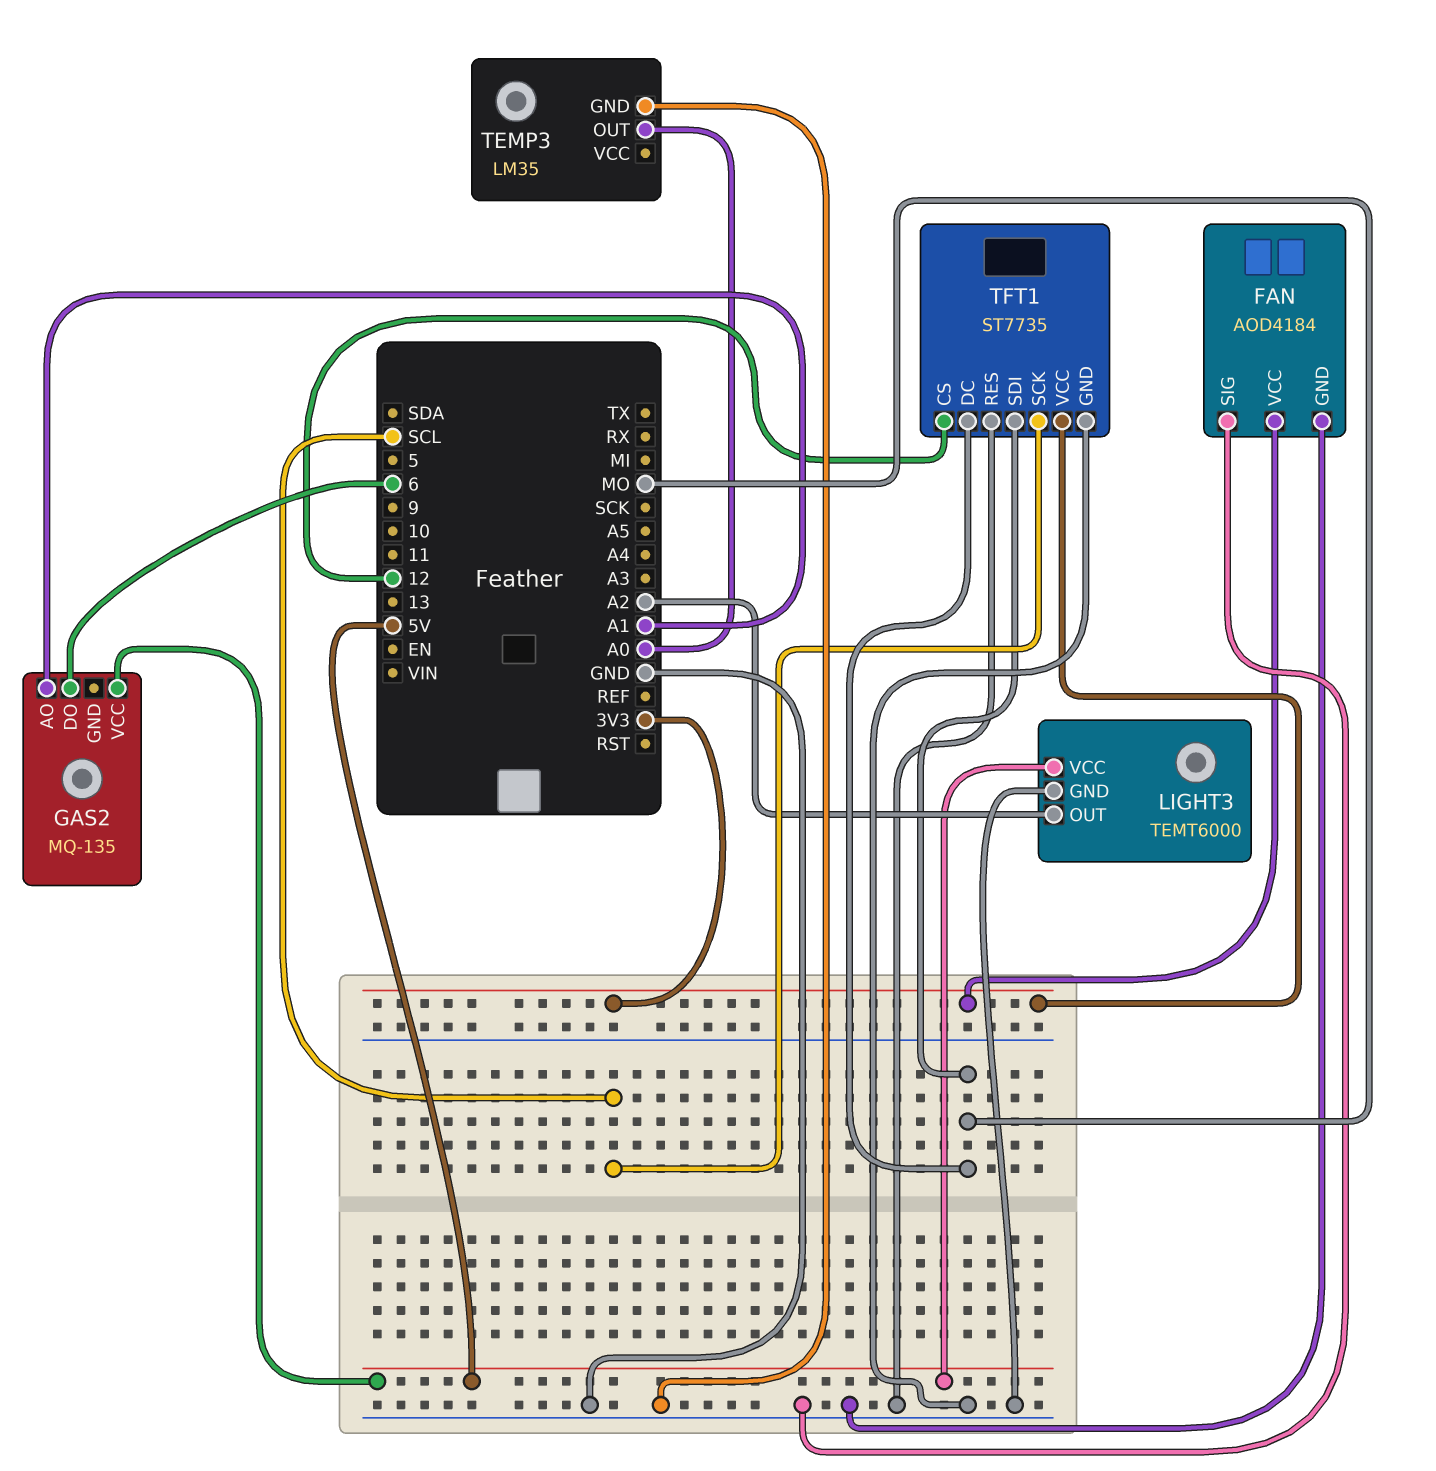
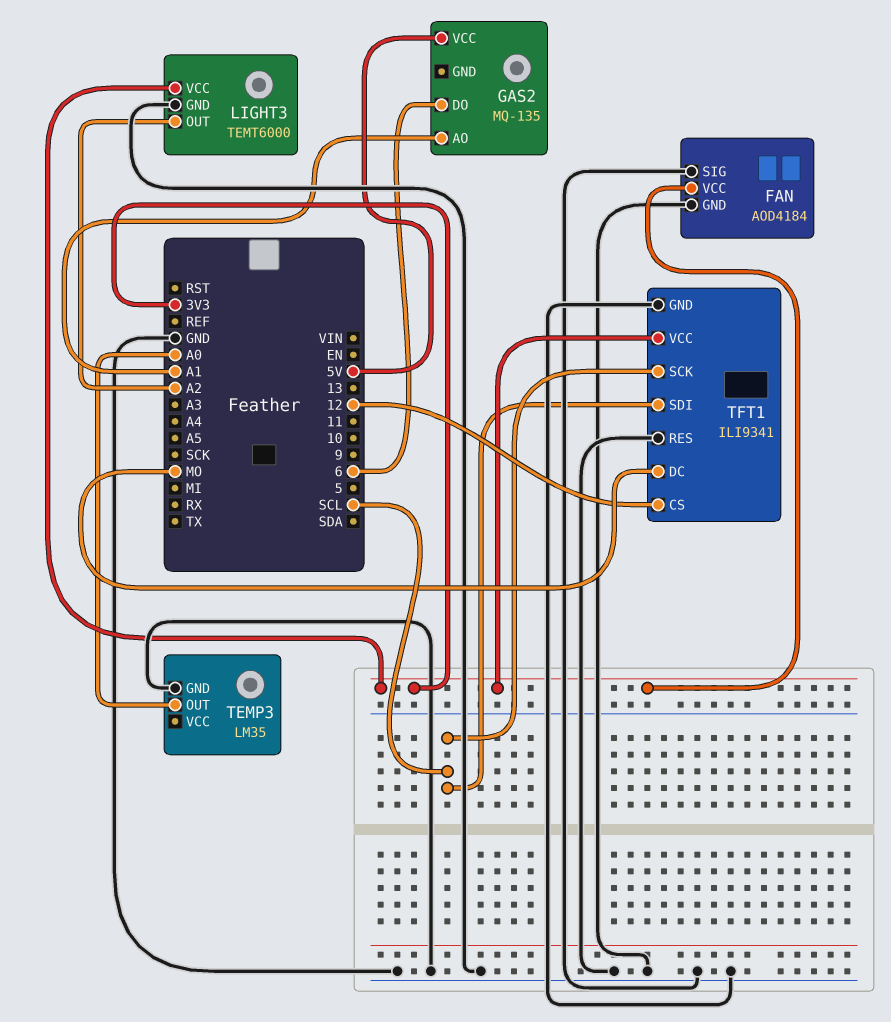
LIGHT3 pin VCC: 5V -> 3V3
TFT1: ST7735 -> ILI9341
TFT1 pin SDI: MO -> SCL

